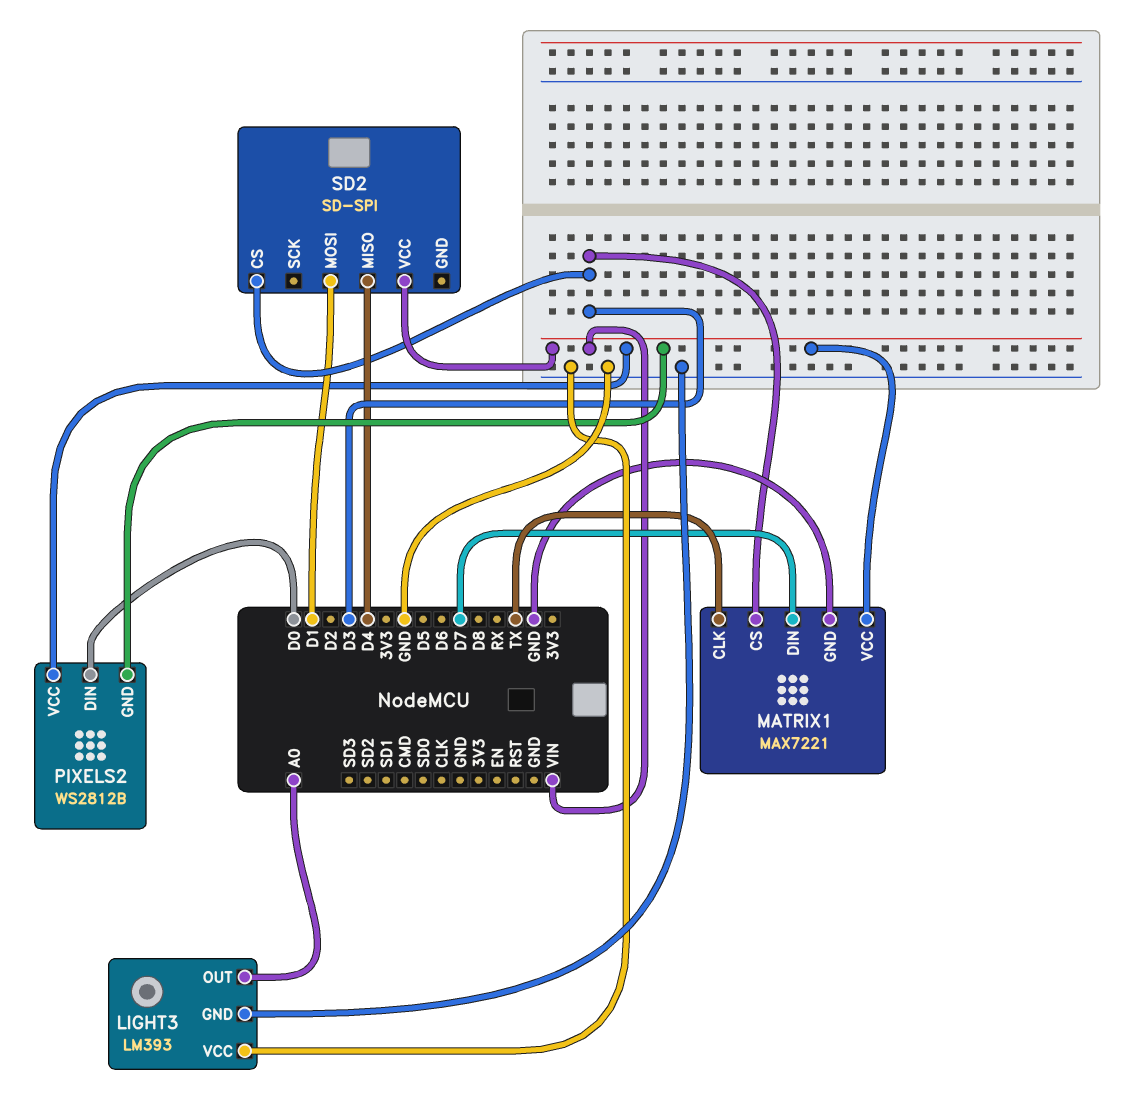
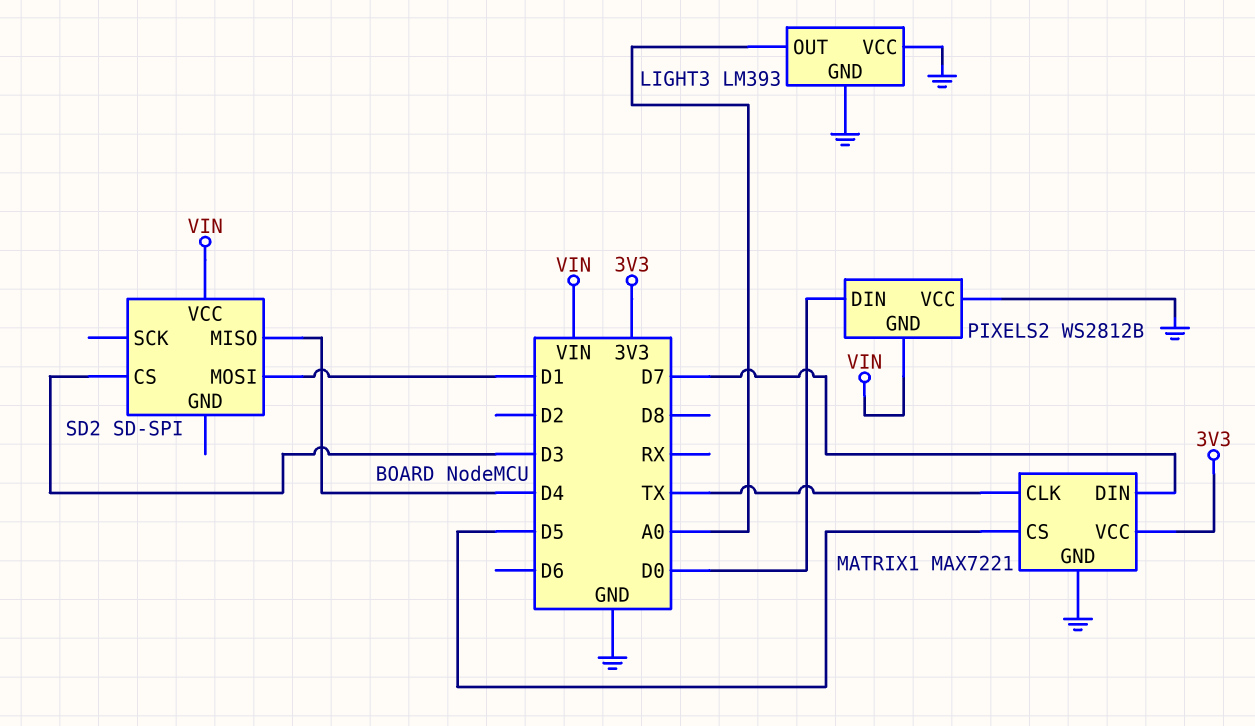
MATRIX1 pin CS: D3 -> D5
MATRIX1 pin VCC: VIN -> 3V3
PIXELS2 pin VCC: VIN -> GND

